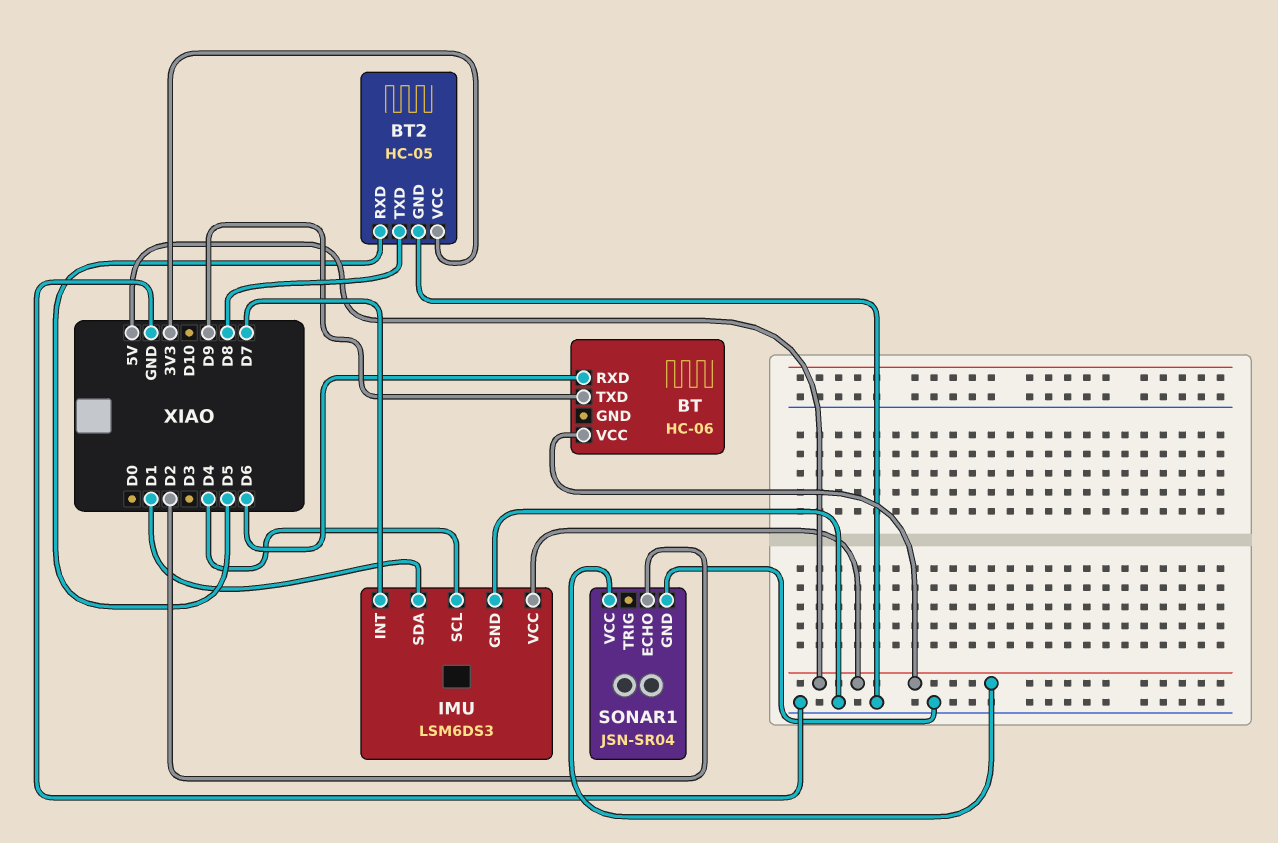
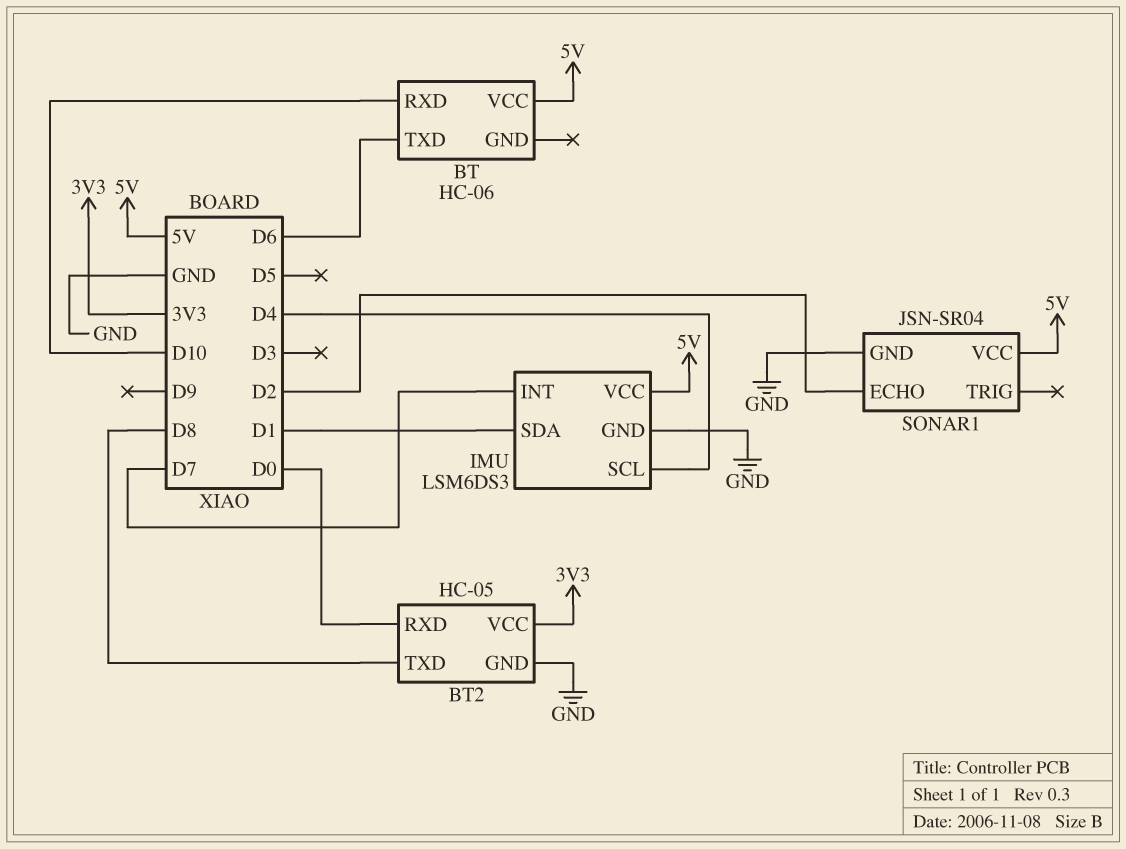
BT pin RXD: D6 -> D10
BT pin TXD: D9 -> D6
BT2 pin RXD: D5 -> D0

